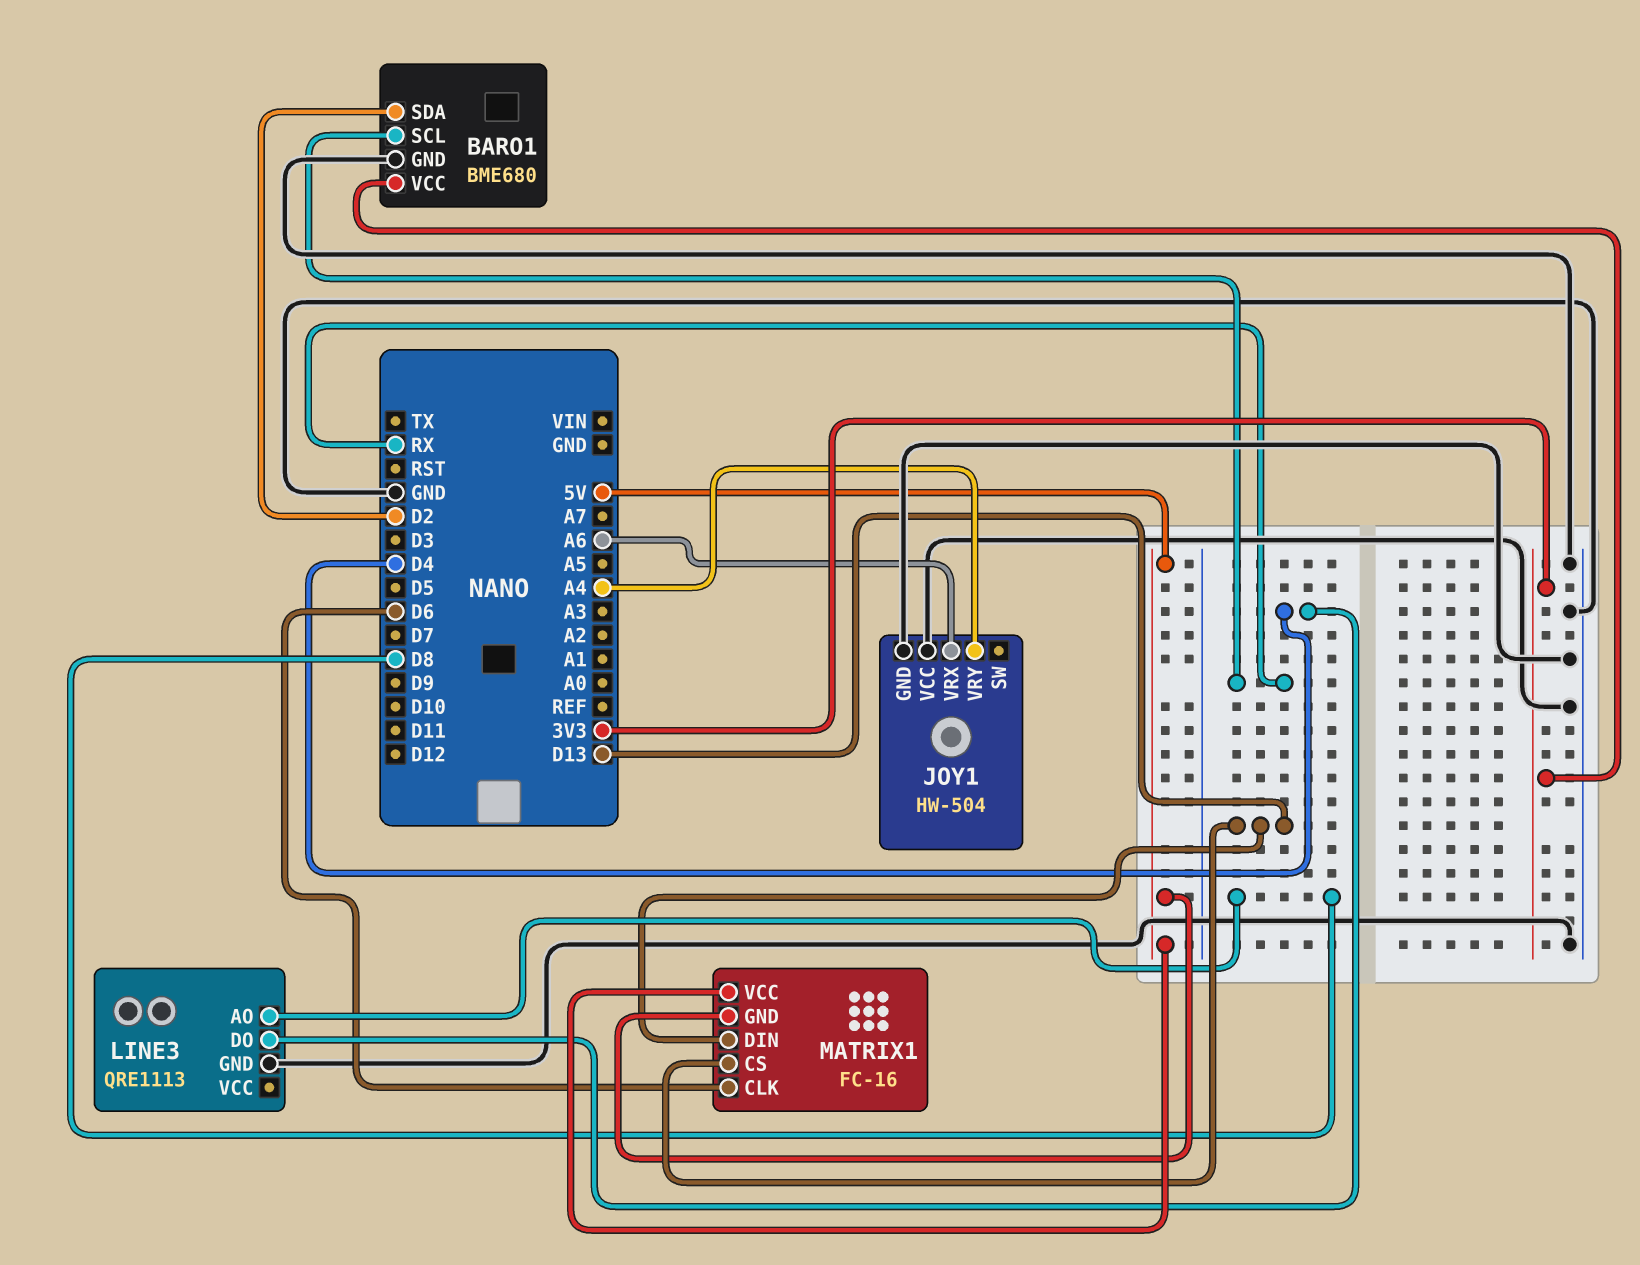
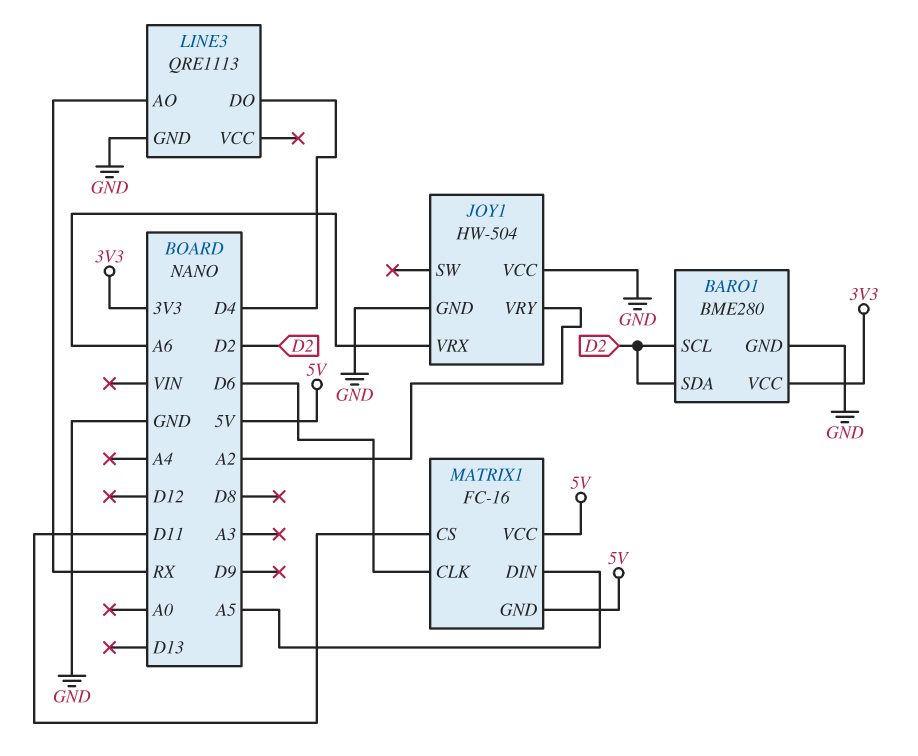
BARO1: BME680 -> BME280
BARO1 pin SCL: RX -> D2
JOY1 pin VRY: A4 -> A2
LINE3 pin AO: D8 -> RX
MATRIX1 pin CS: D13 -> D11
MATRIX1 pin DIN: D13 -> A5

